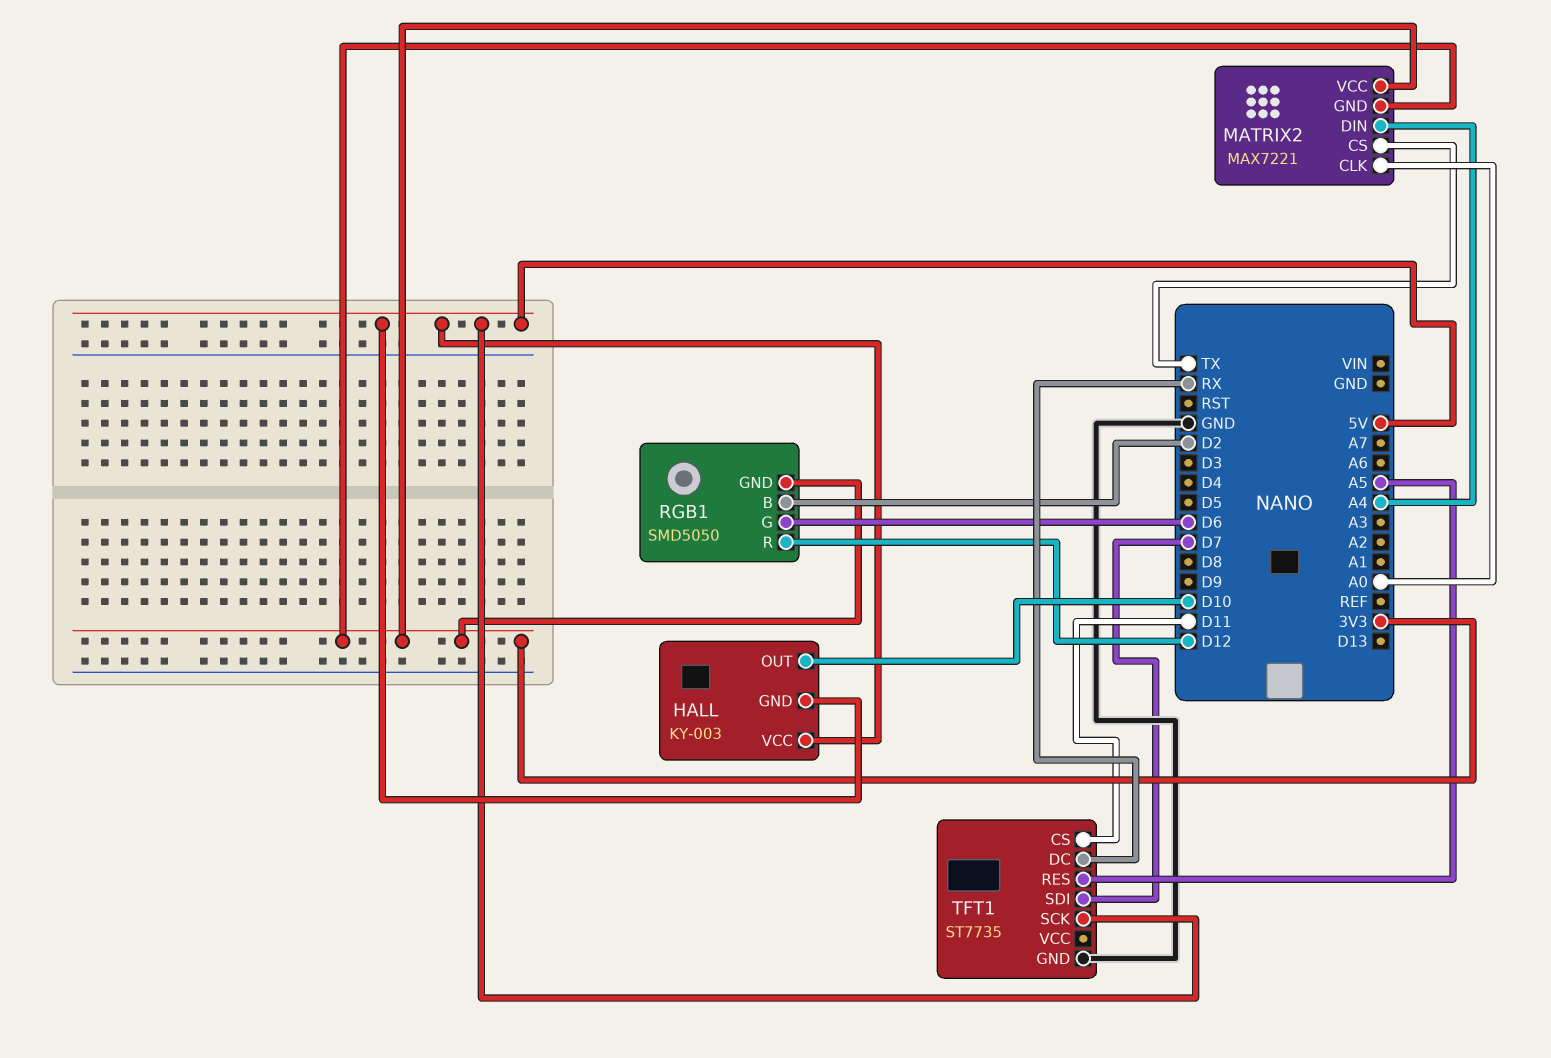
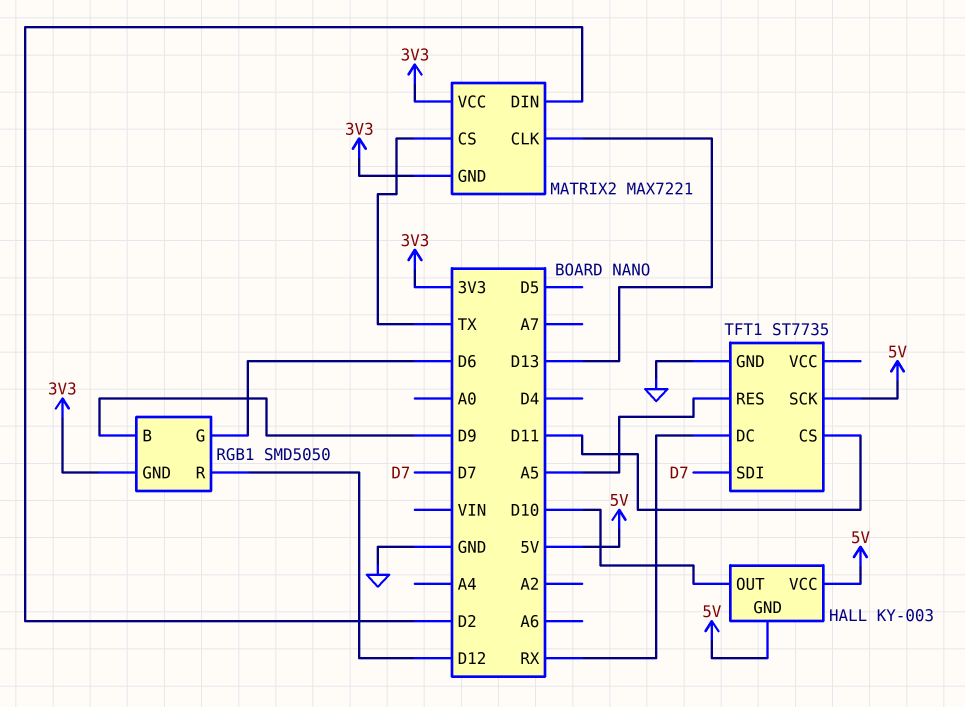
MATRIX2 pin CLK: A0 -> D13
MATRIX2 pin DIN: A4 -> D2
RGB1 pin B: D2 -> D9

